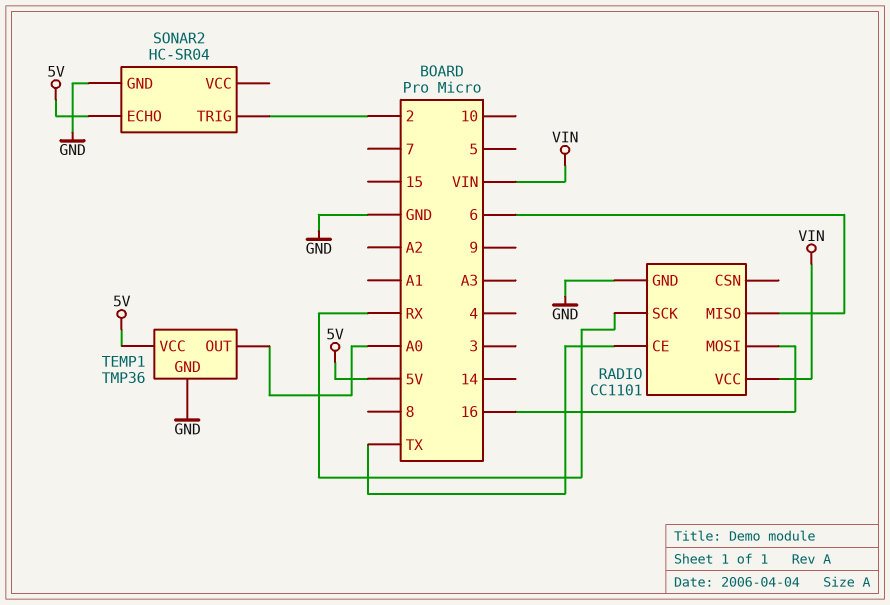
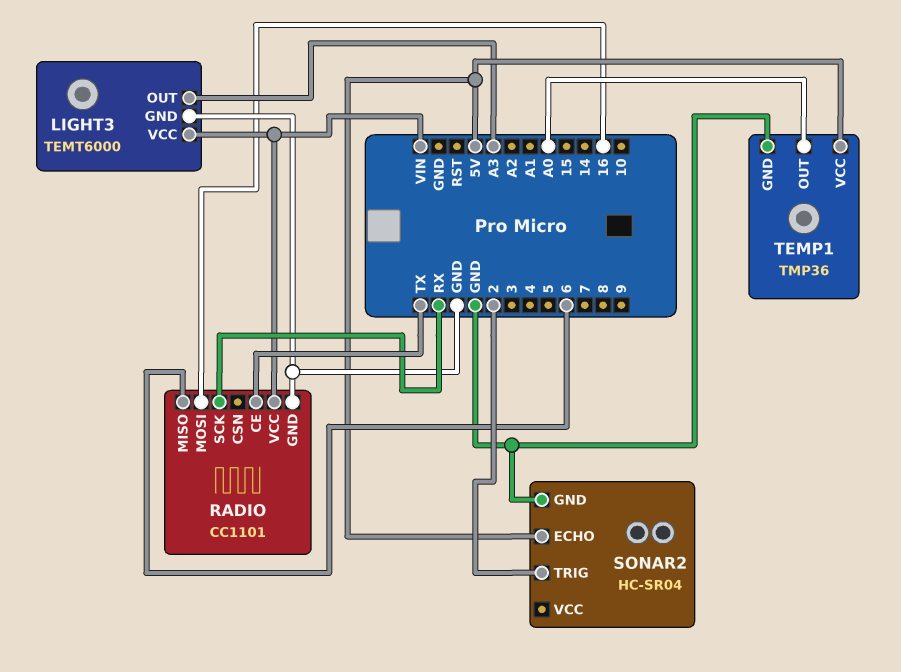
LIGHT3: none -> TEMT6000
LIGHT3 pin GND: none -> GND
LIGHT3 pin OUT: none -> A3
LIGHT3 pin VCC: none -> VIN

